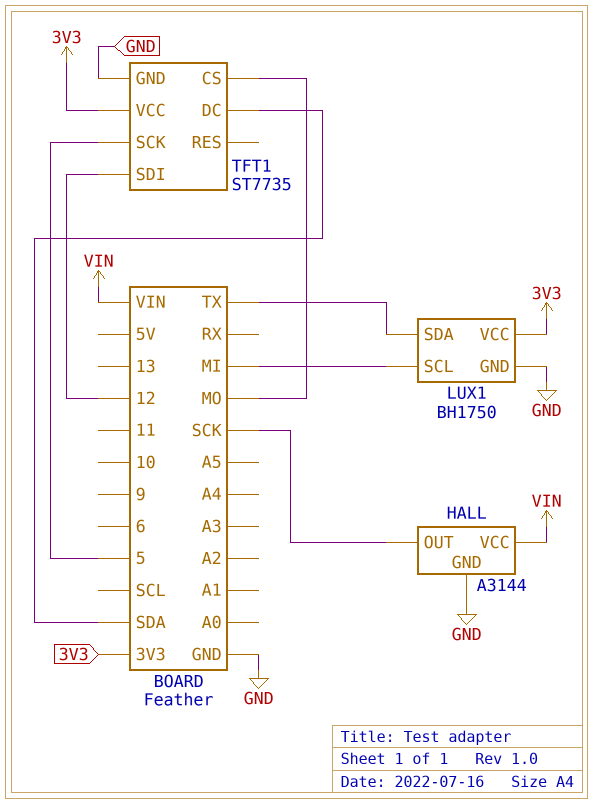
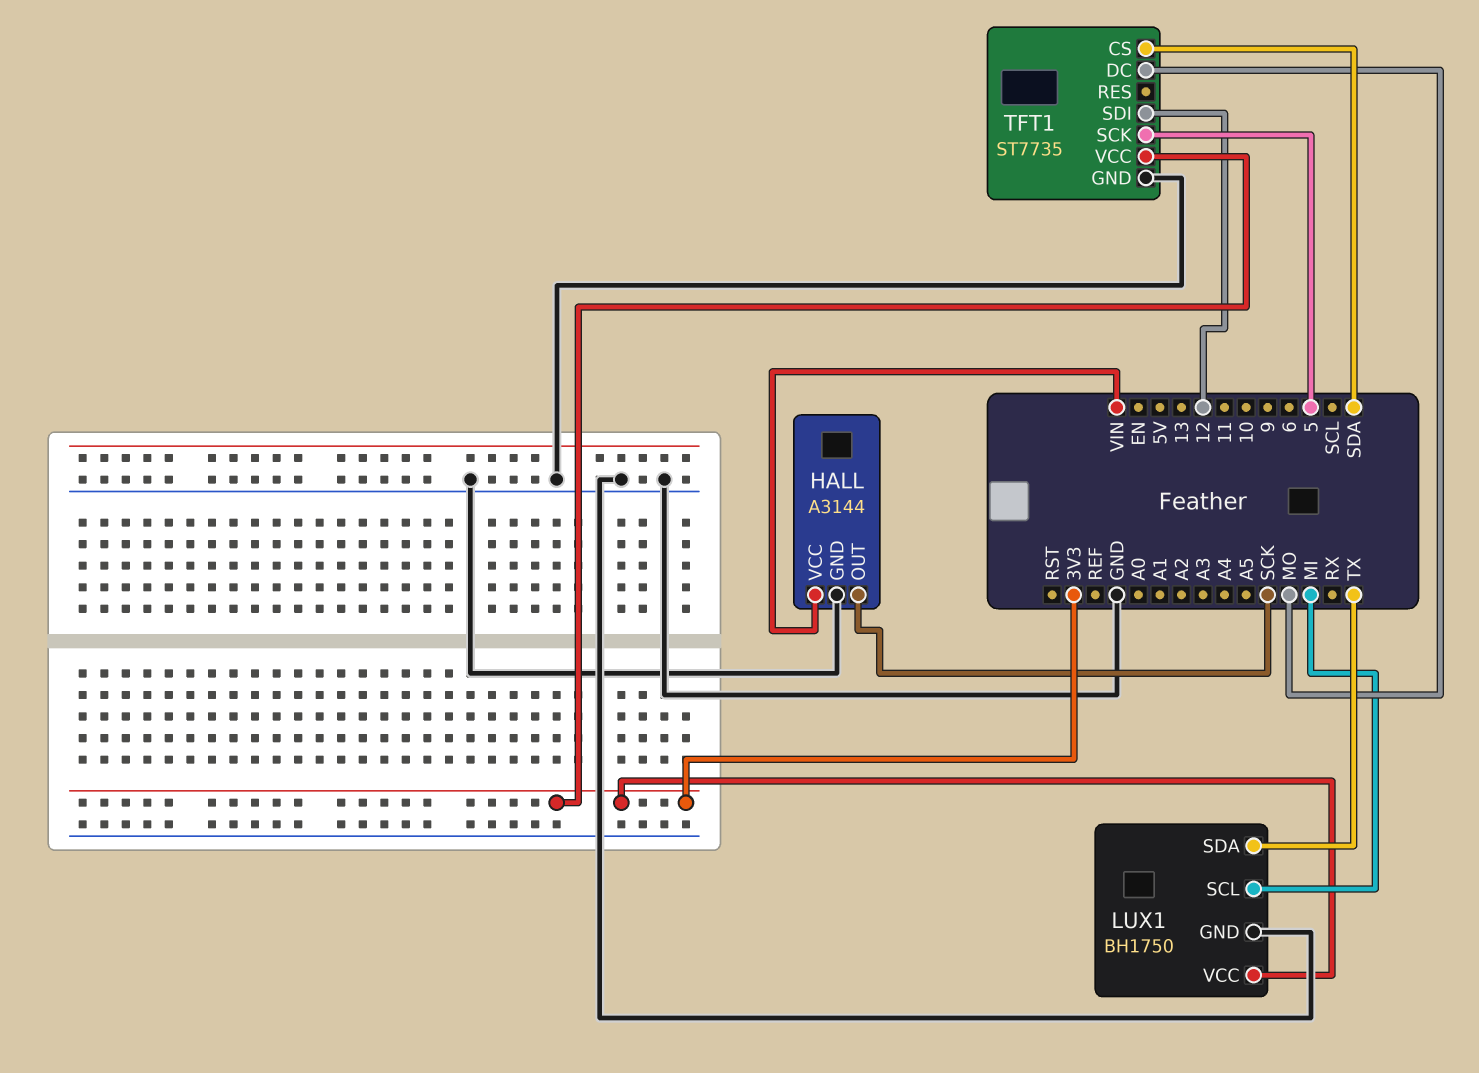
TFT1 pin CS: MO -> SDA
TFT1 pin DC: SDA -> MO

